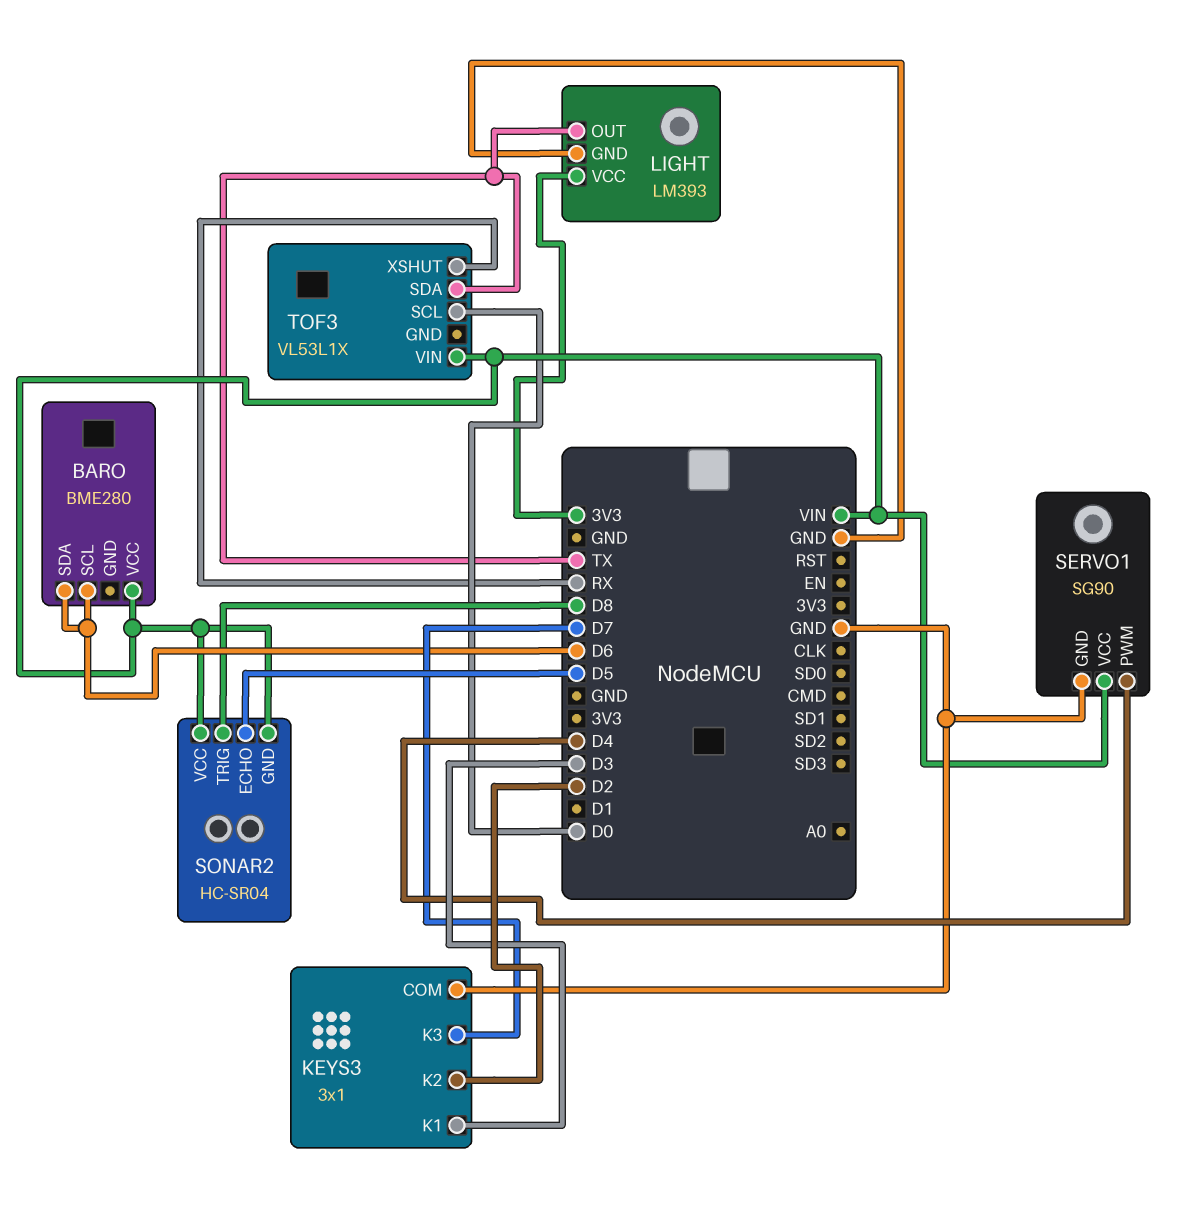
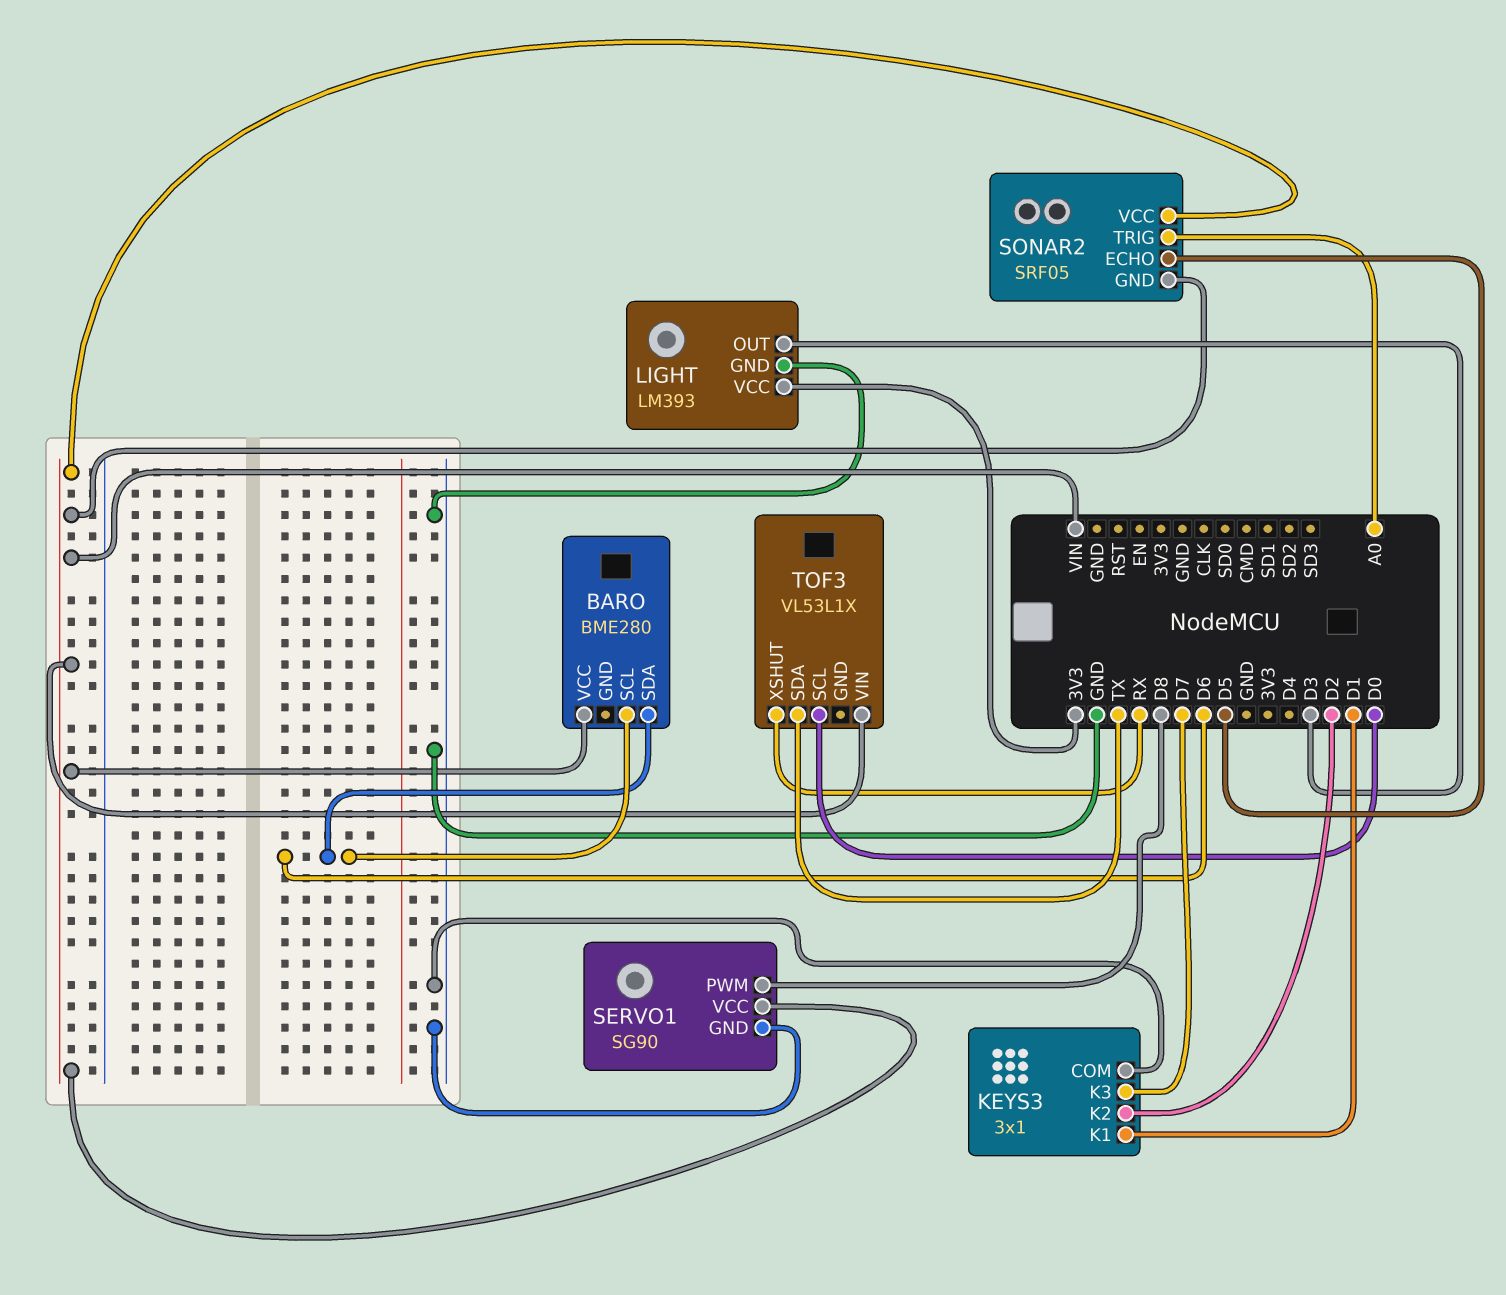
KEYS3 pin K1: D3 -> D1
LIGHT pin OUT: TX -> D3
SERVO1 pin PWM: D4 -> D8
SONAR2: HC-SR04 -> SRF05
SONAR2 pin TRIG: D8 -> A0

